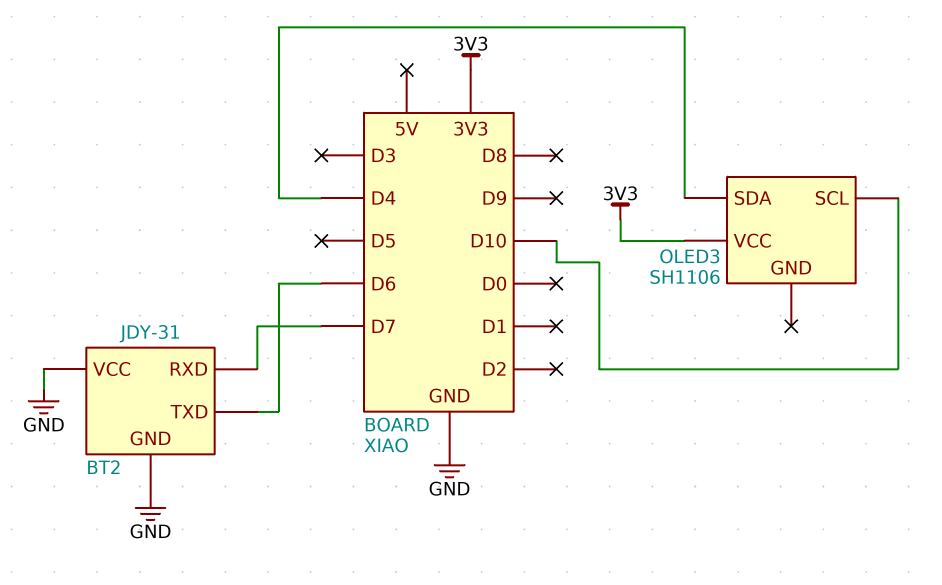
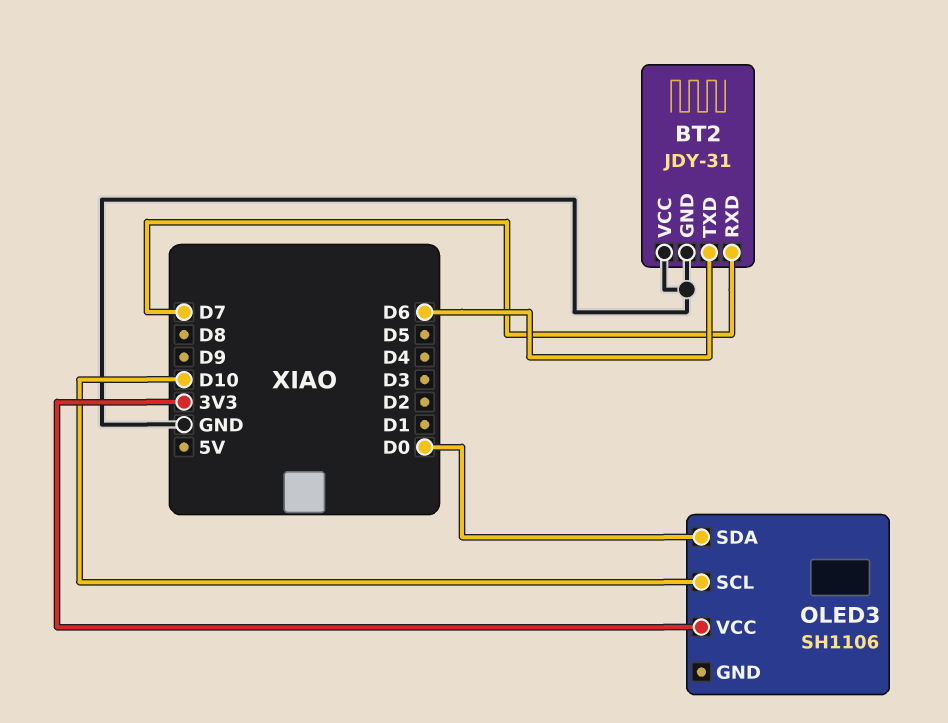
OLED3 pin SDA: D4 -> D0

